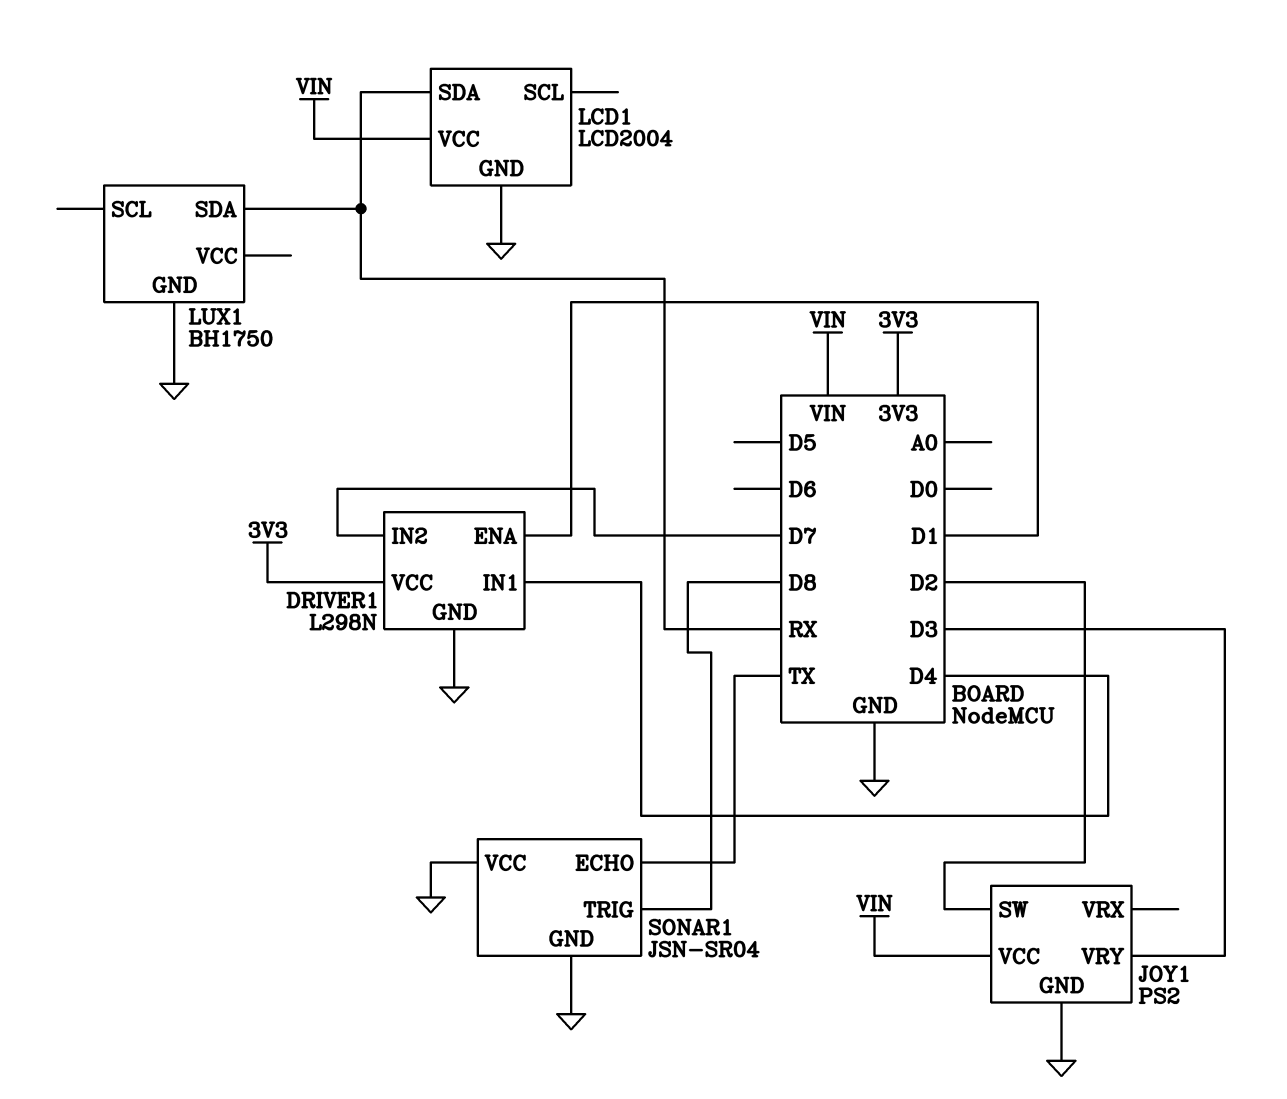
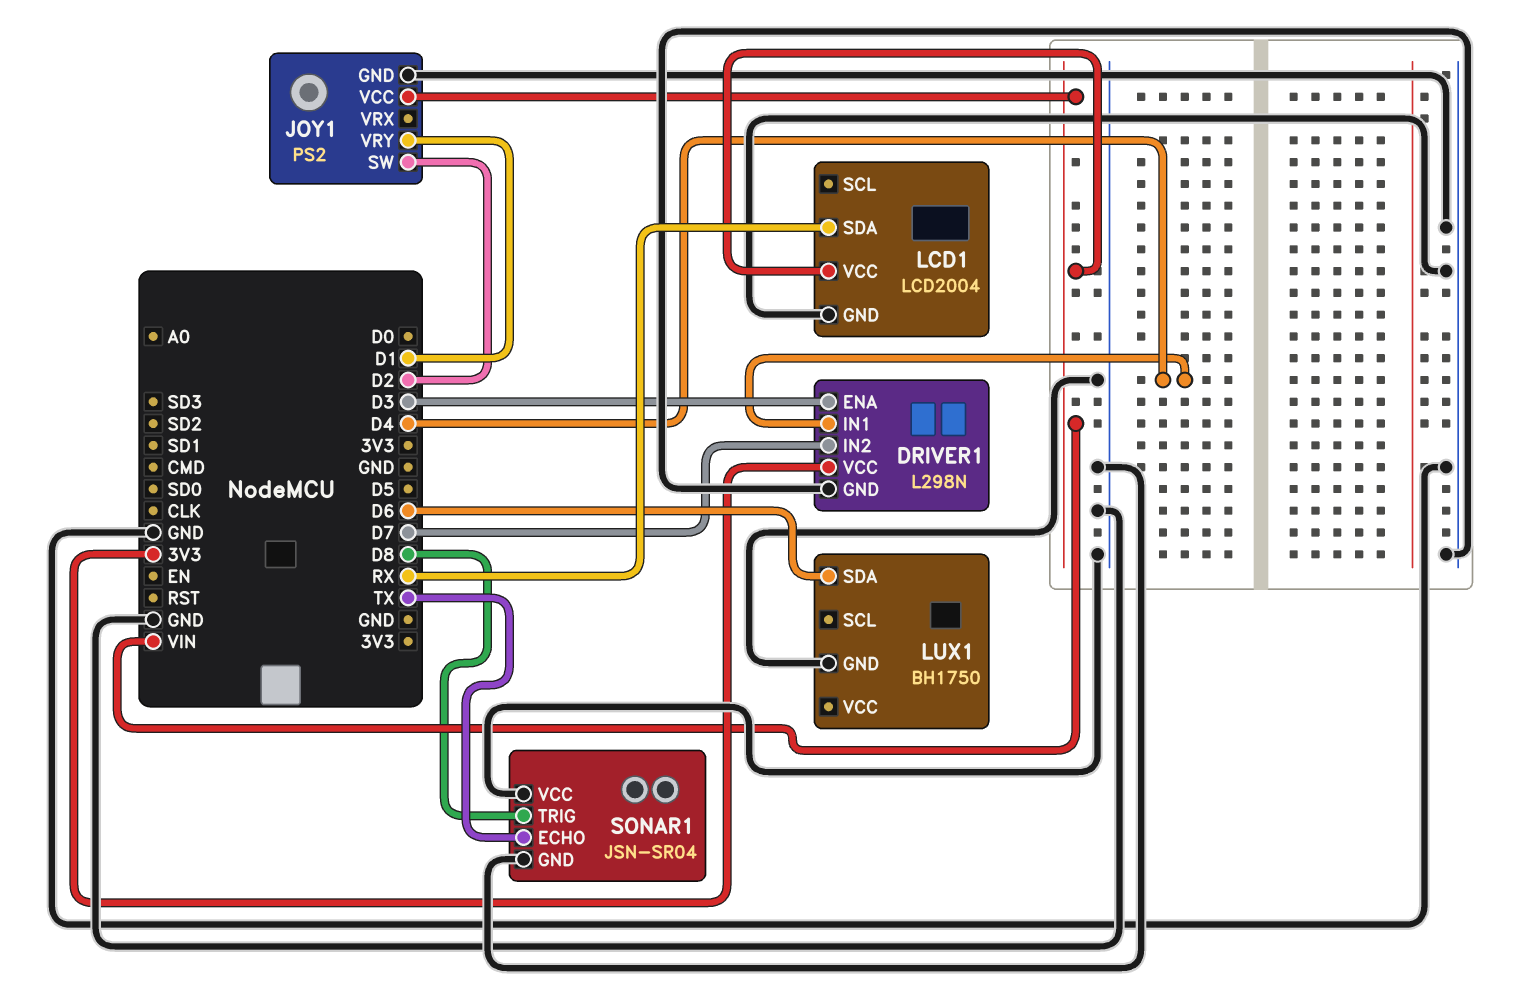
DRIVER1 pin ENA: D1 -> D3
JOY1 pin VRY: D3 -> D1
LUX1 pin SDA: RX -> D6

